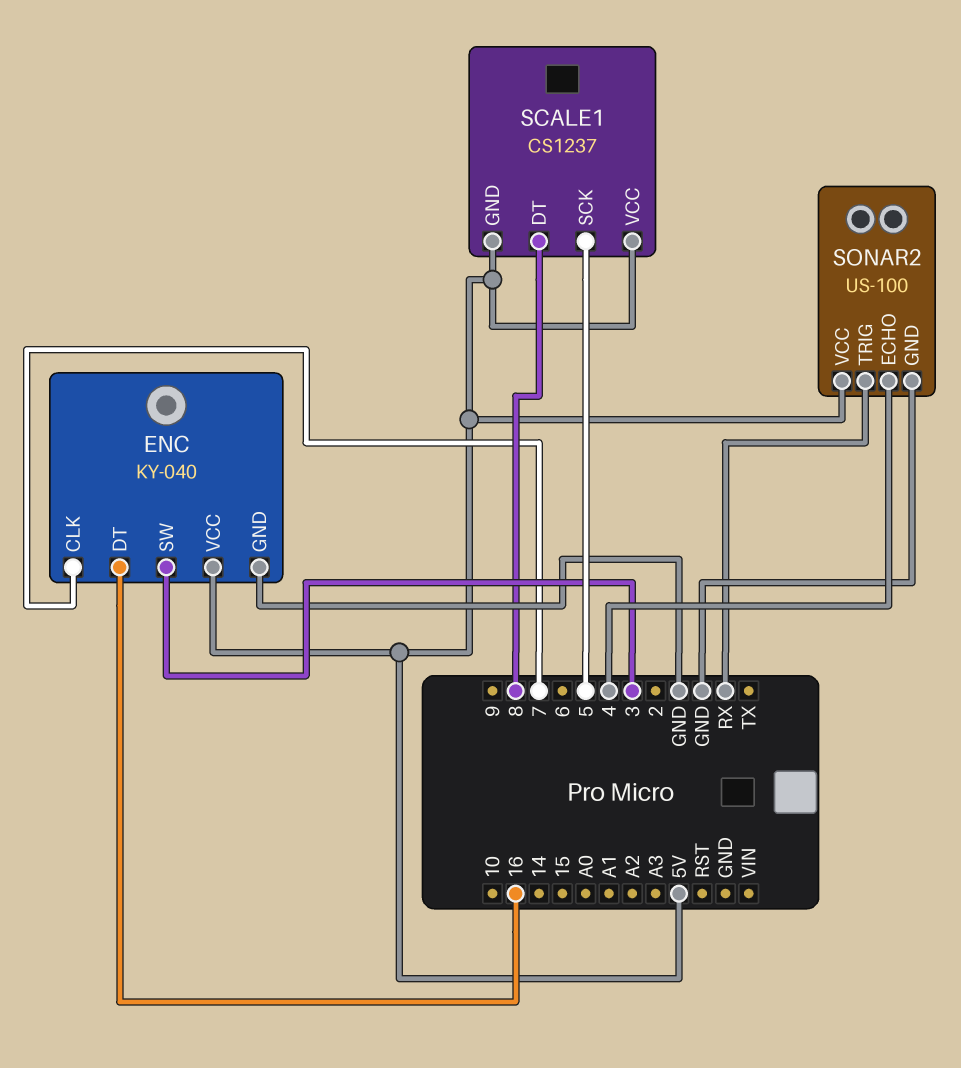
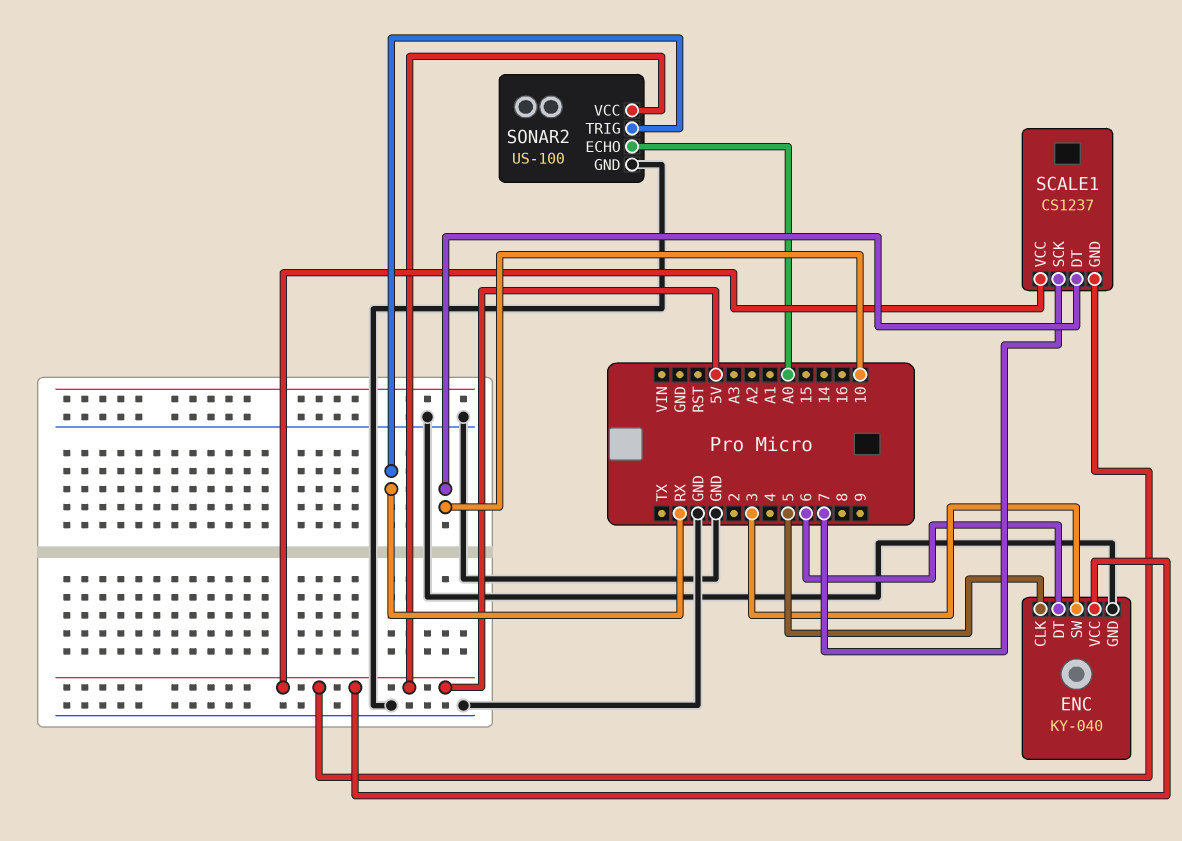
ENC pin CLK: 7 -> 5
ENC pin DT: 16 -> 6
SCALE1 pin DT: 8 -> 10
SCALE1 pin SCK: 5 -> 7
SONAR2 pin ECHO: 4 -> A0

